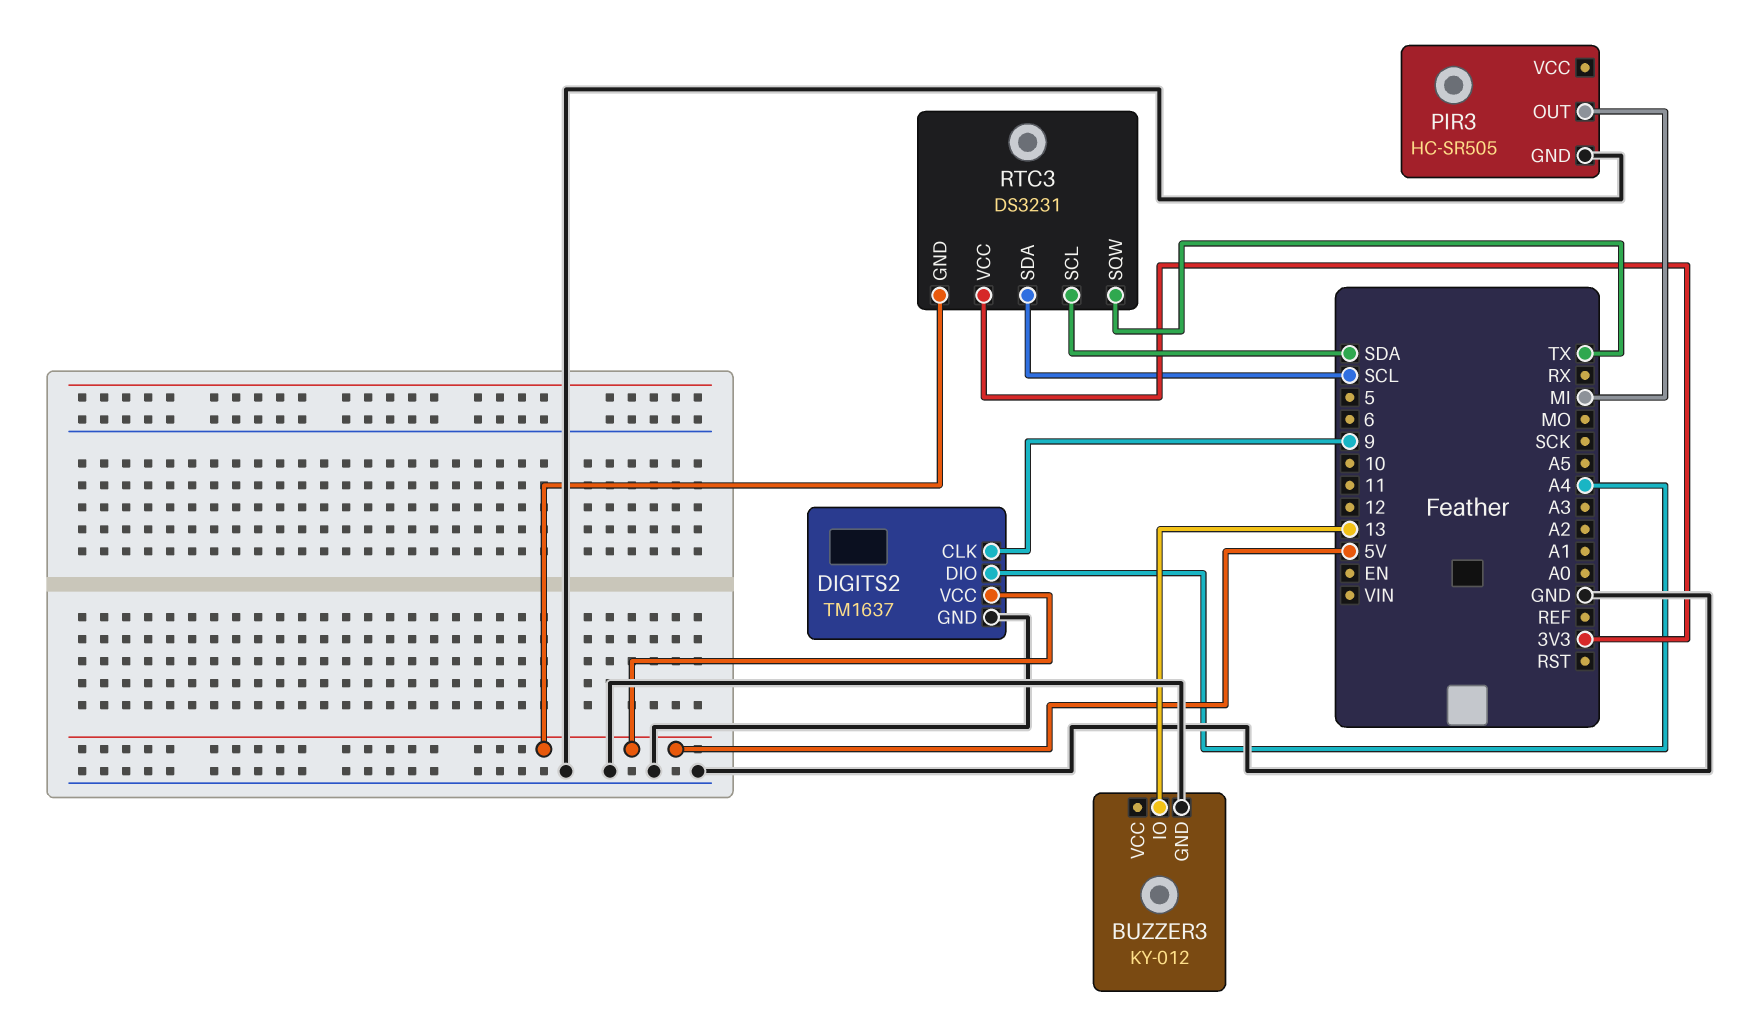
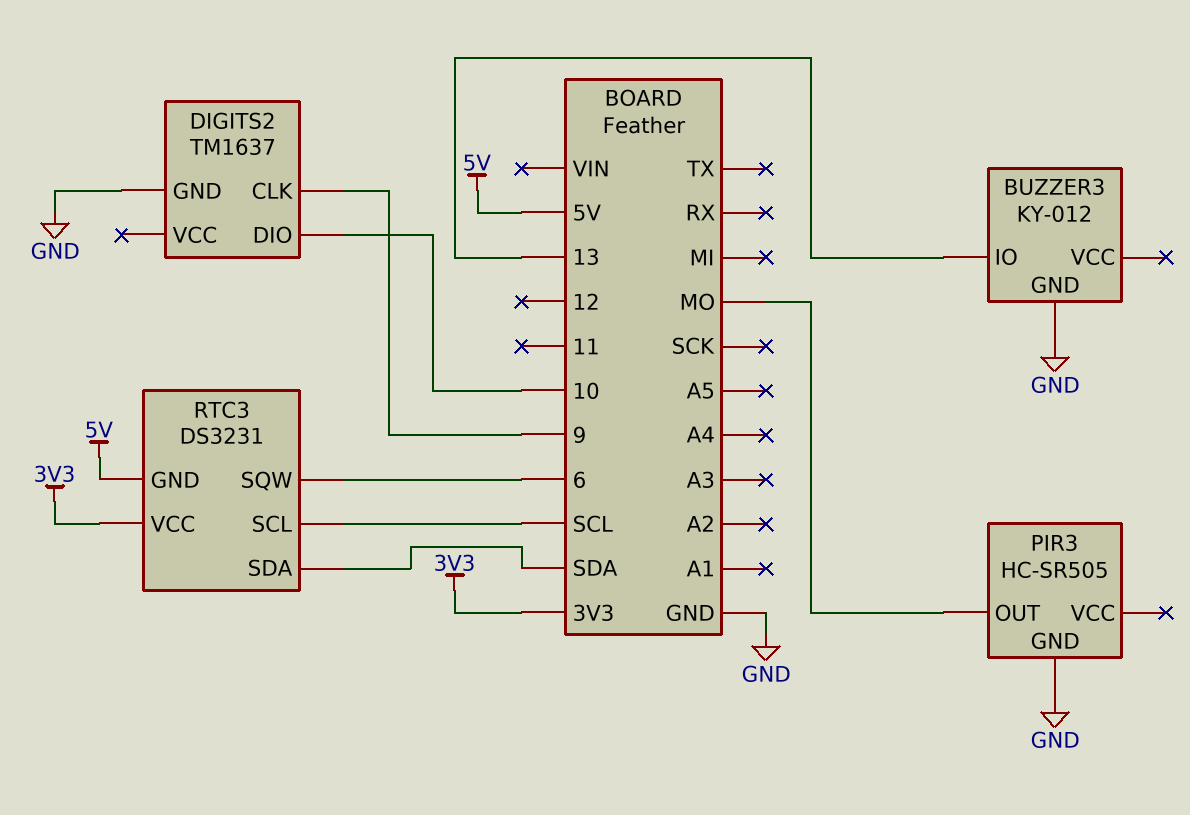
DIGITS2 pin DIO: A4 -> 10
DIGITS2 pin VCC: 5V -> none
PIR3 pin OUT: MI -> MO
RTC3 pin SCL: SDA -> SCL
RTC3 pin SDA: SCL -> SDA
RTC3 pin SQW: TX -> 6

